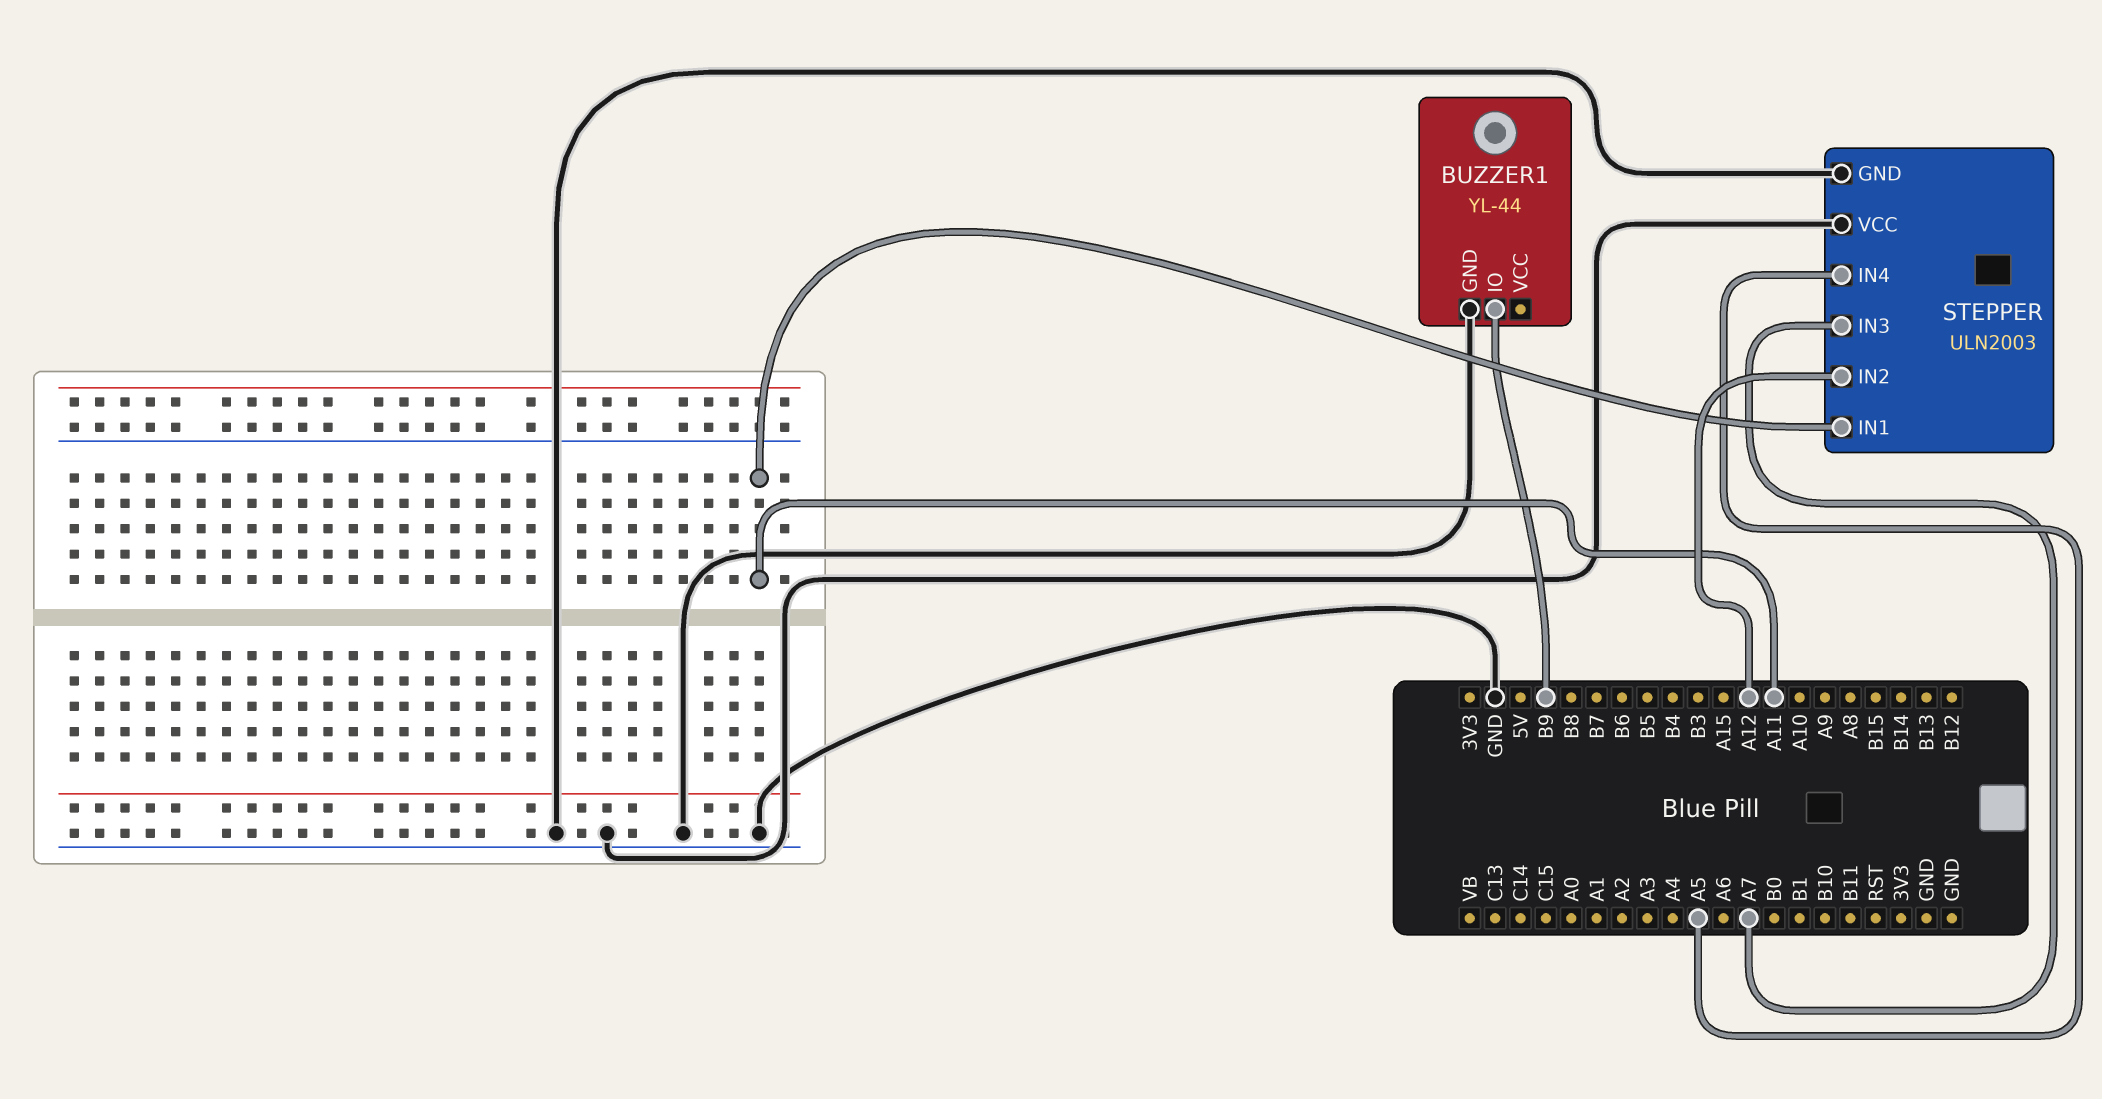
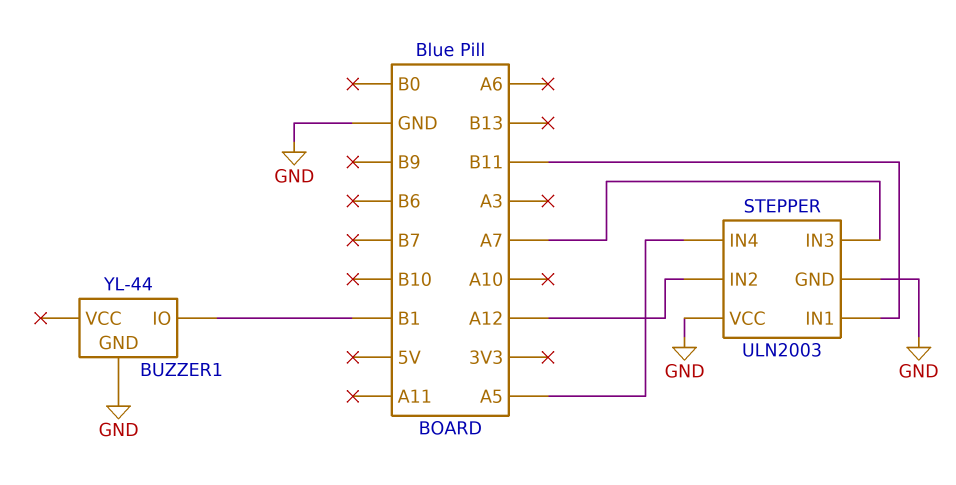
BUZZER1 pin IO: B9 -> B1
STEPPER pin IN1: A11 -> B11

